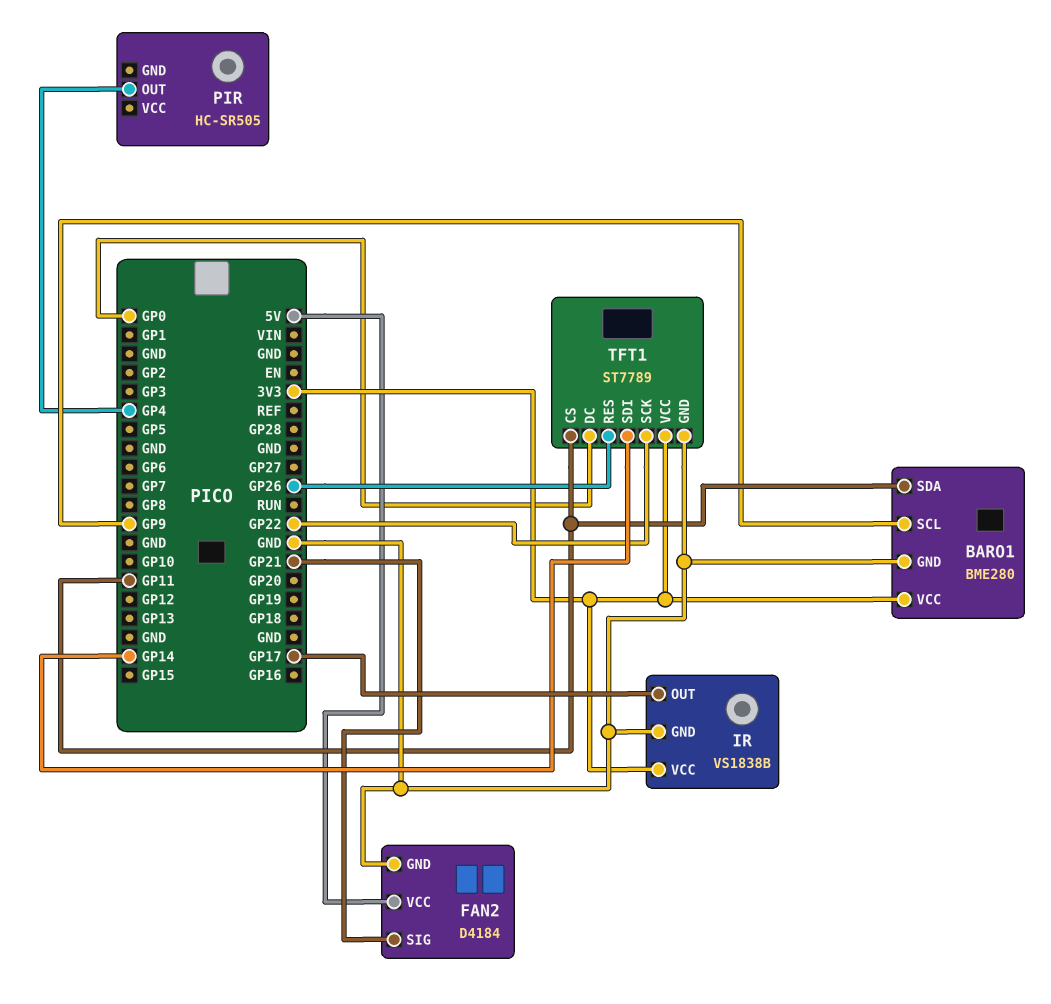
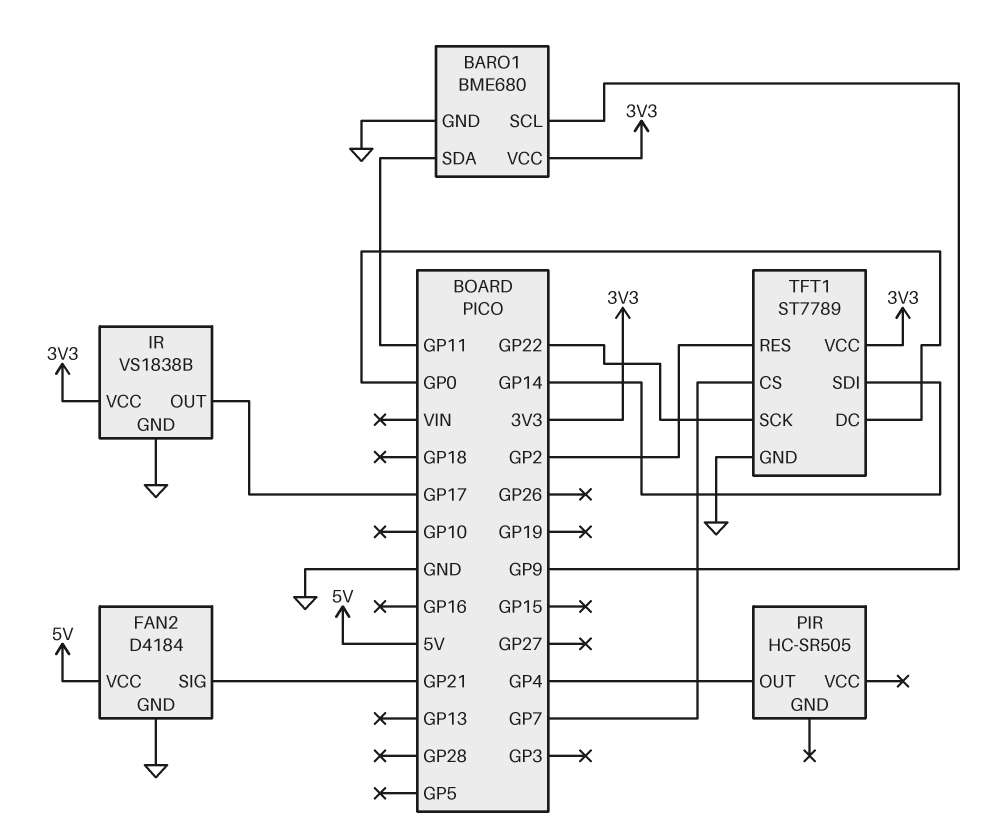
BARO1: BME280 -> BME680
TFT1 pin CS: GP11 -> GP7
TFT1 pin RES: GP26 -> GP2

